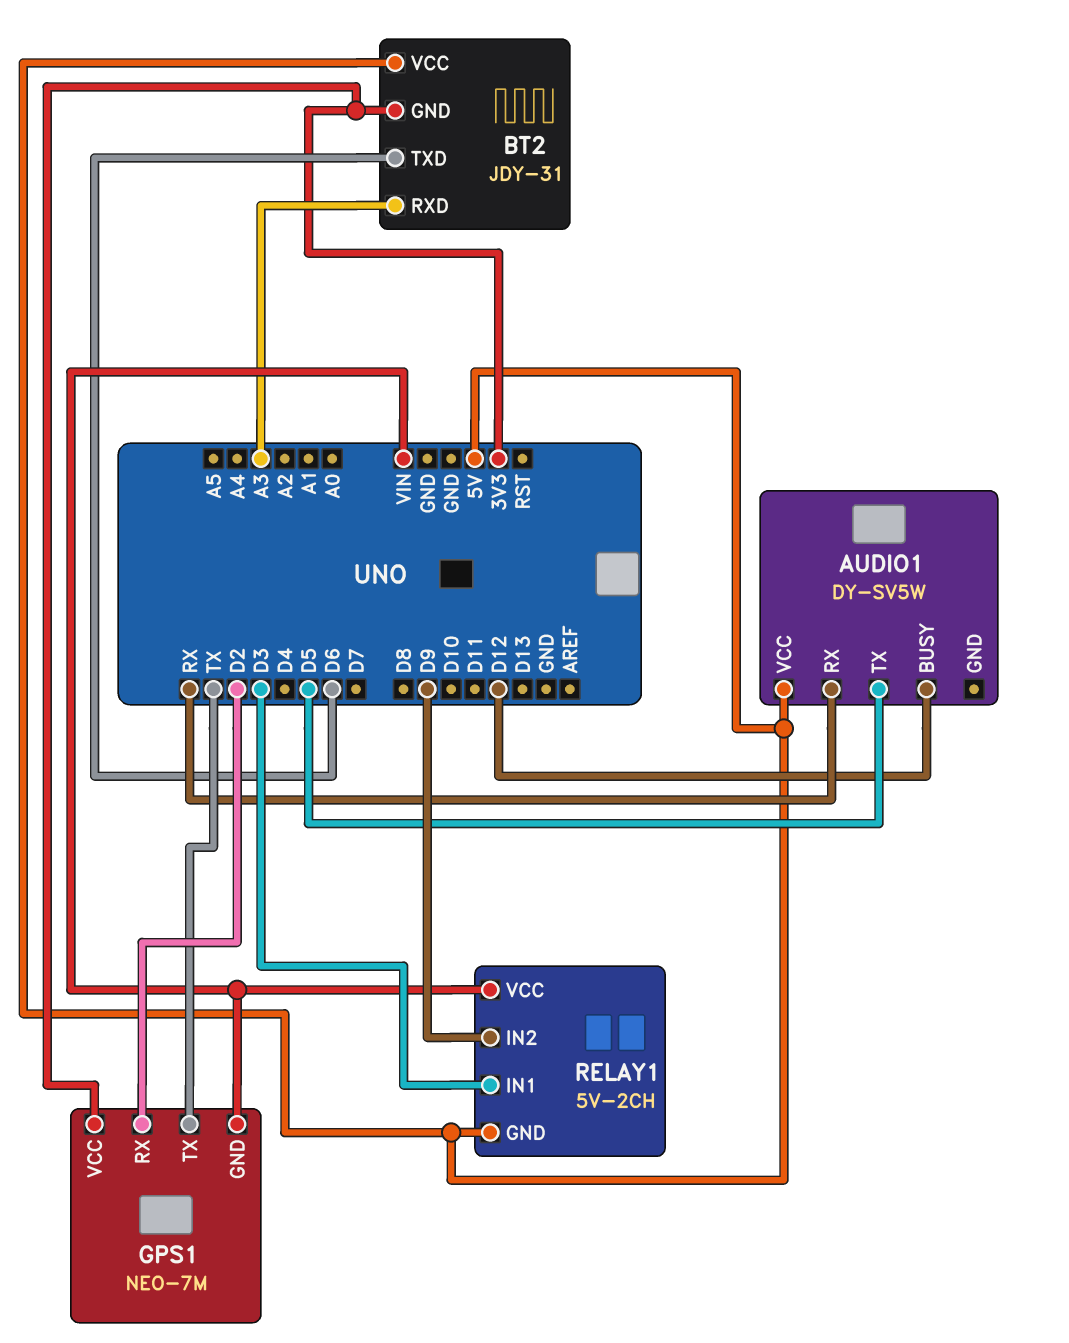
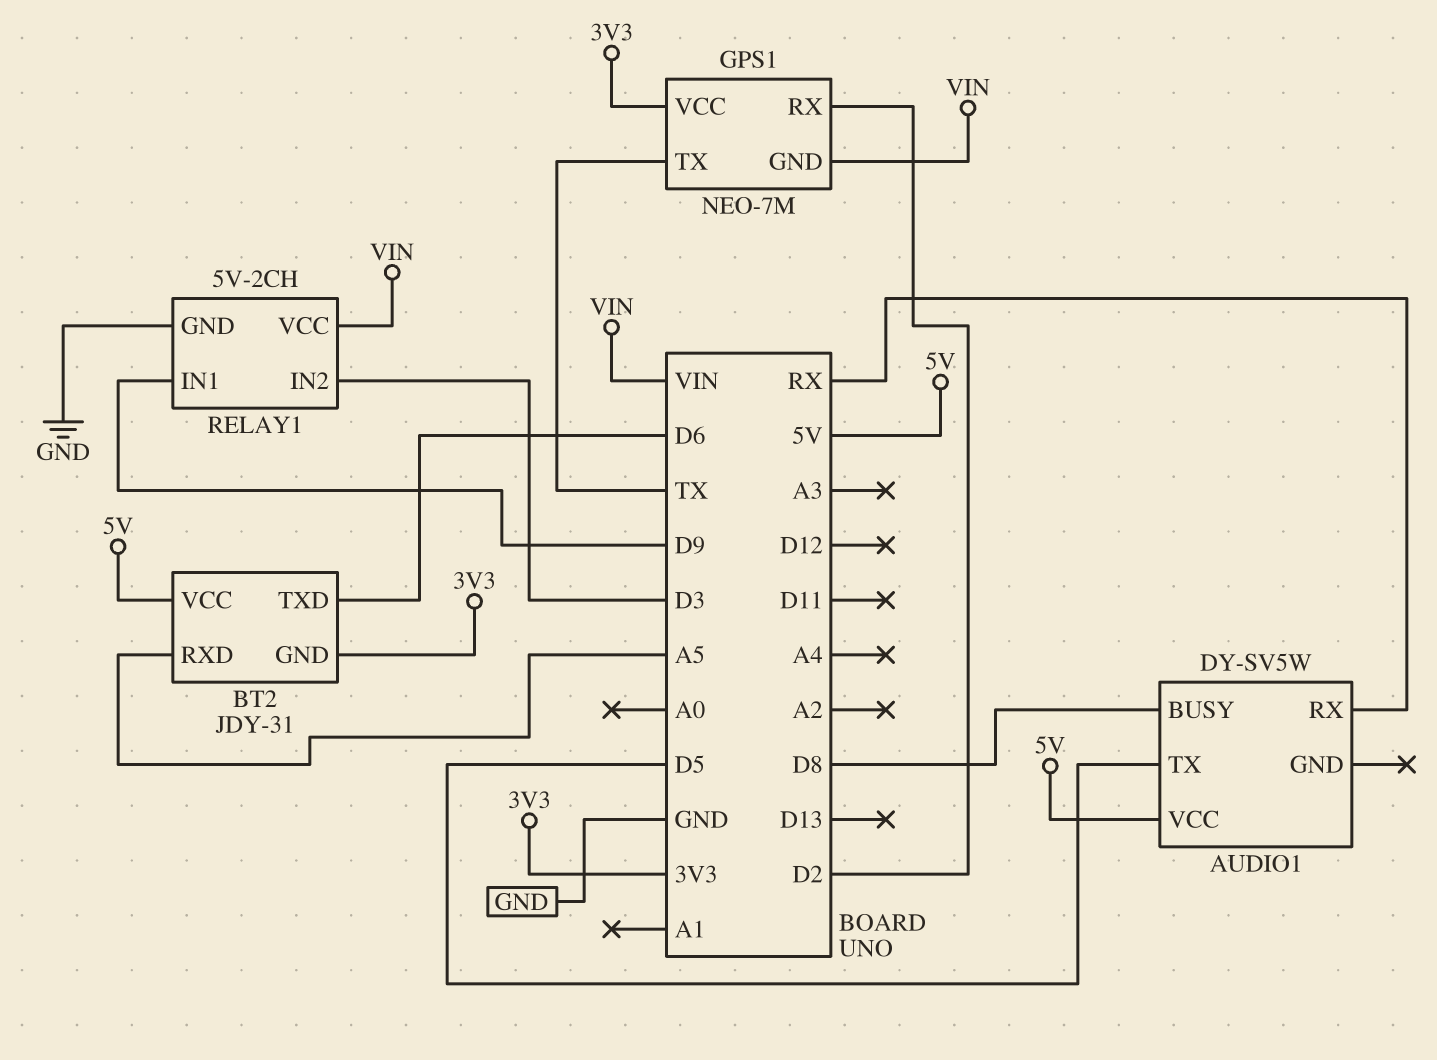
AUDIO1 pin BUSY: D12 -> D8
BT2 pin RXD: A3 -> A5
RELAY1 pin GND: 5V -> GND
RELAY1 pin IN1: D3 -> D9
RELAY1 pin IN2: D9 -> D3

